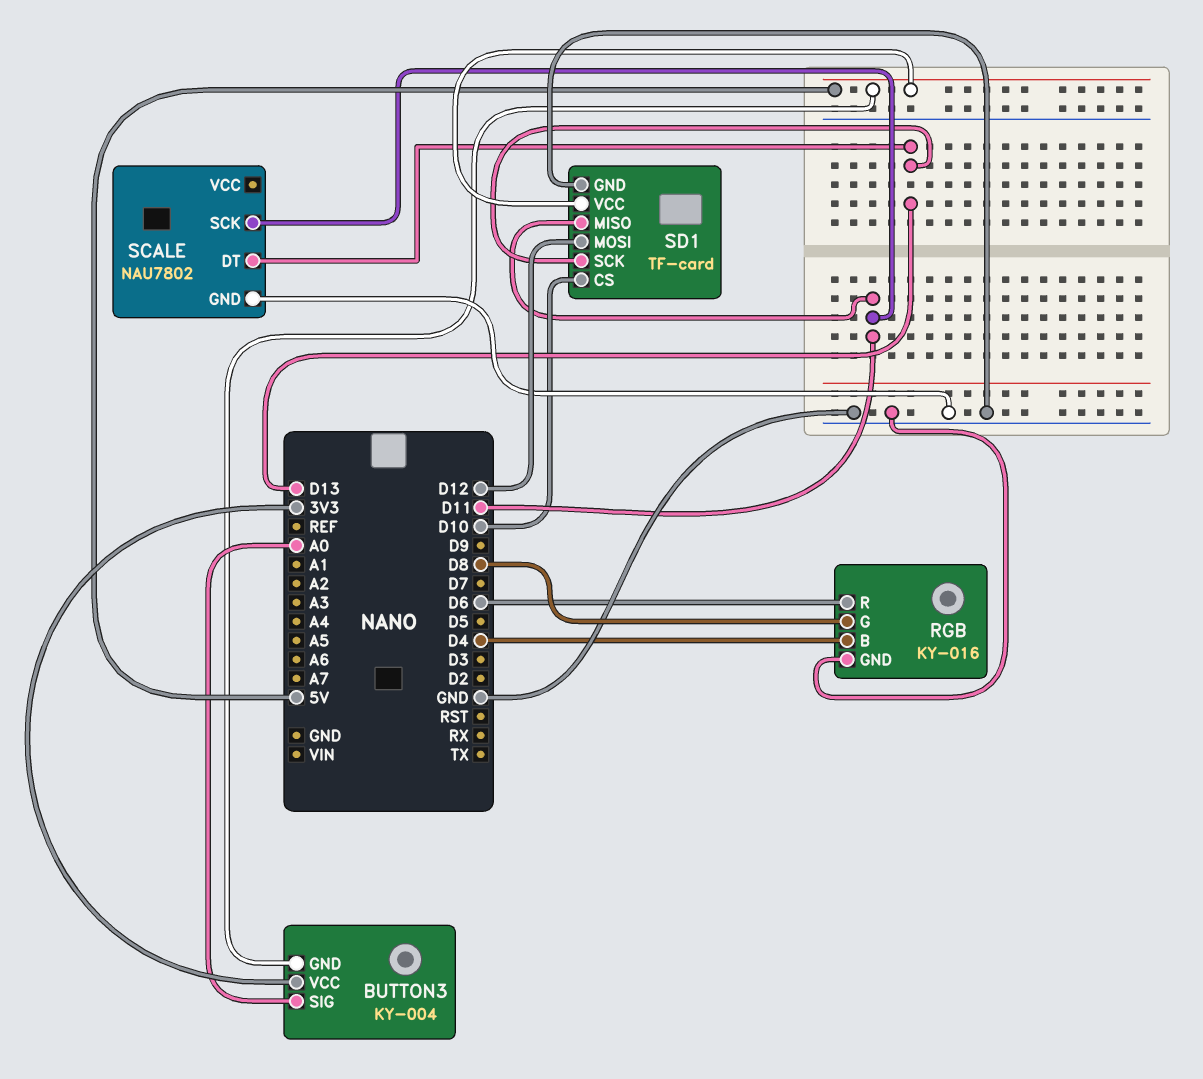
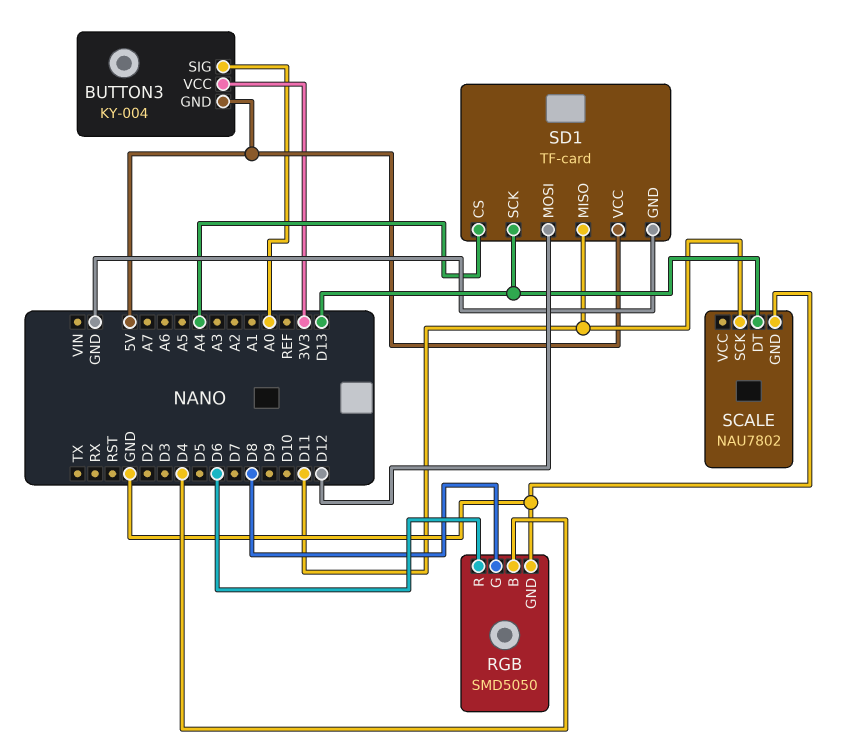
RGB: KY-016 -> SMD5050
SD1 pin CS: D10 -> A4

